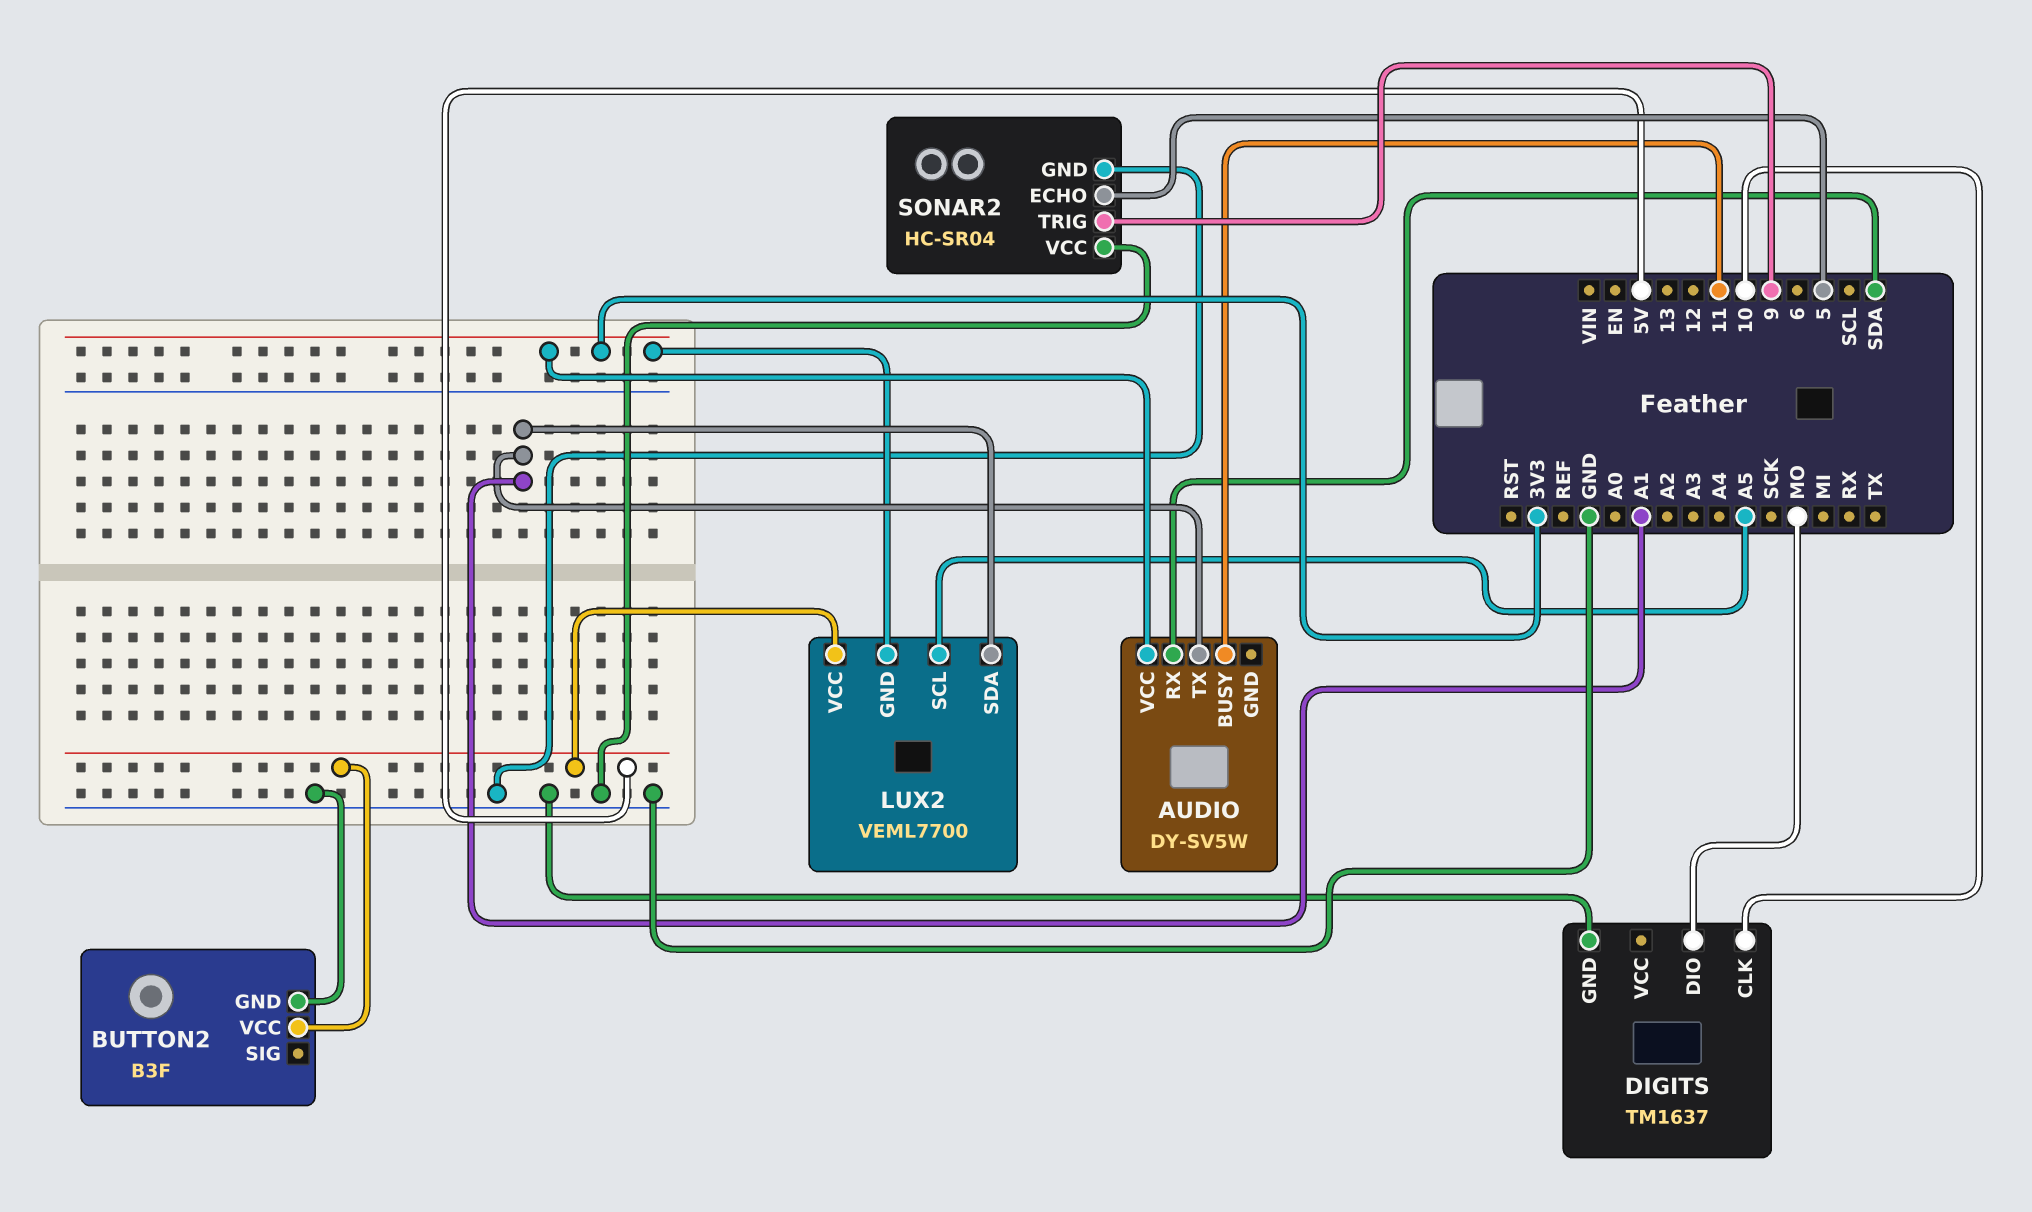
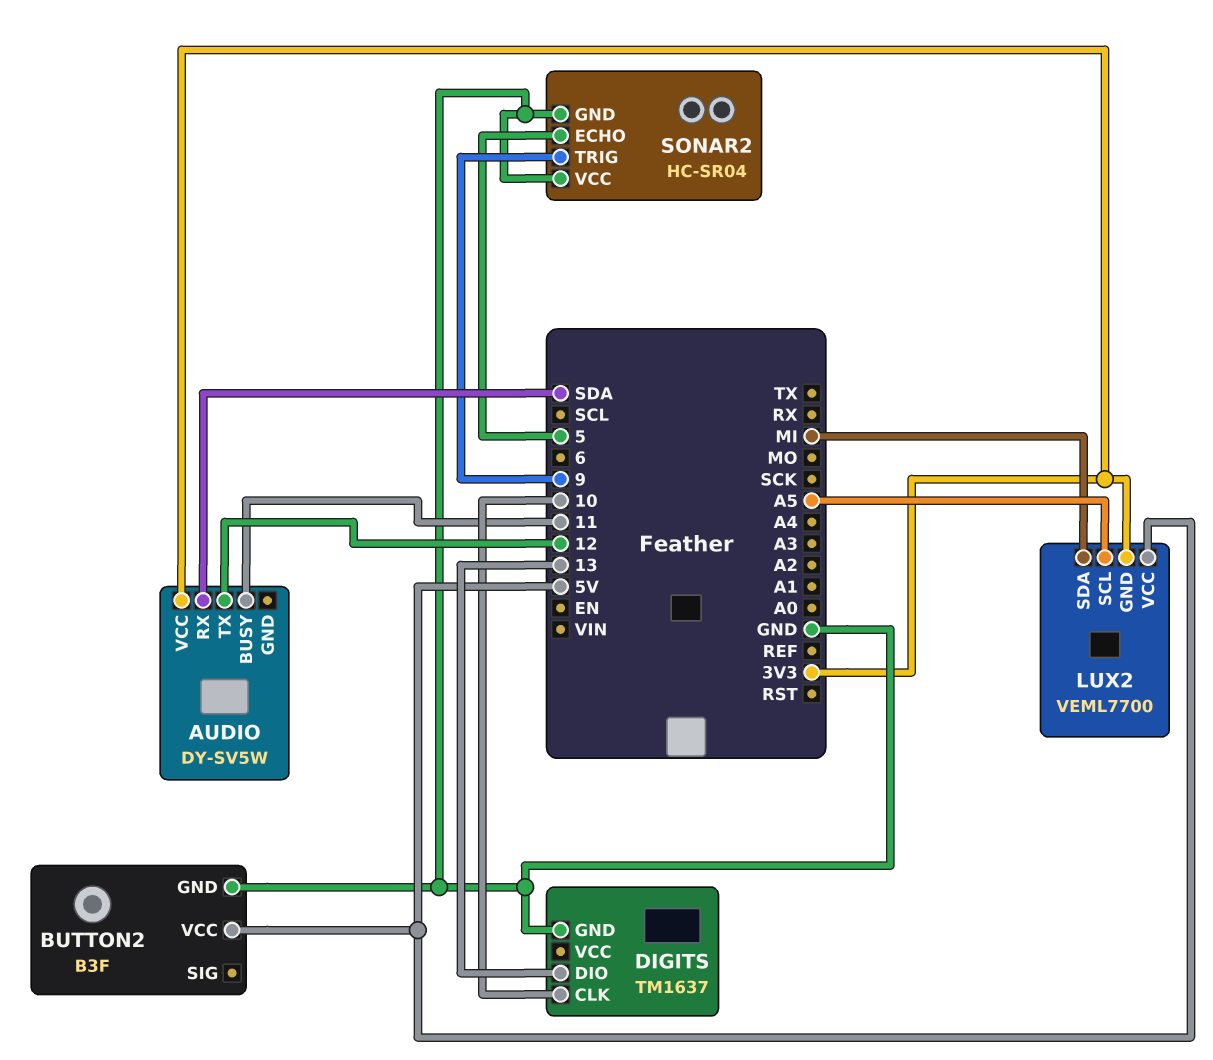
AUDIO pin TX: A1 -> 12
DIGITS pin DIO: MO -> 13
LUX2 pin SDA: A1 -> MI

